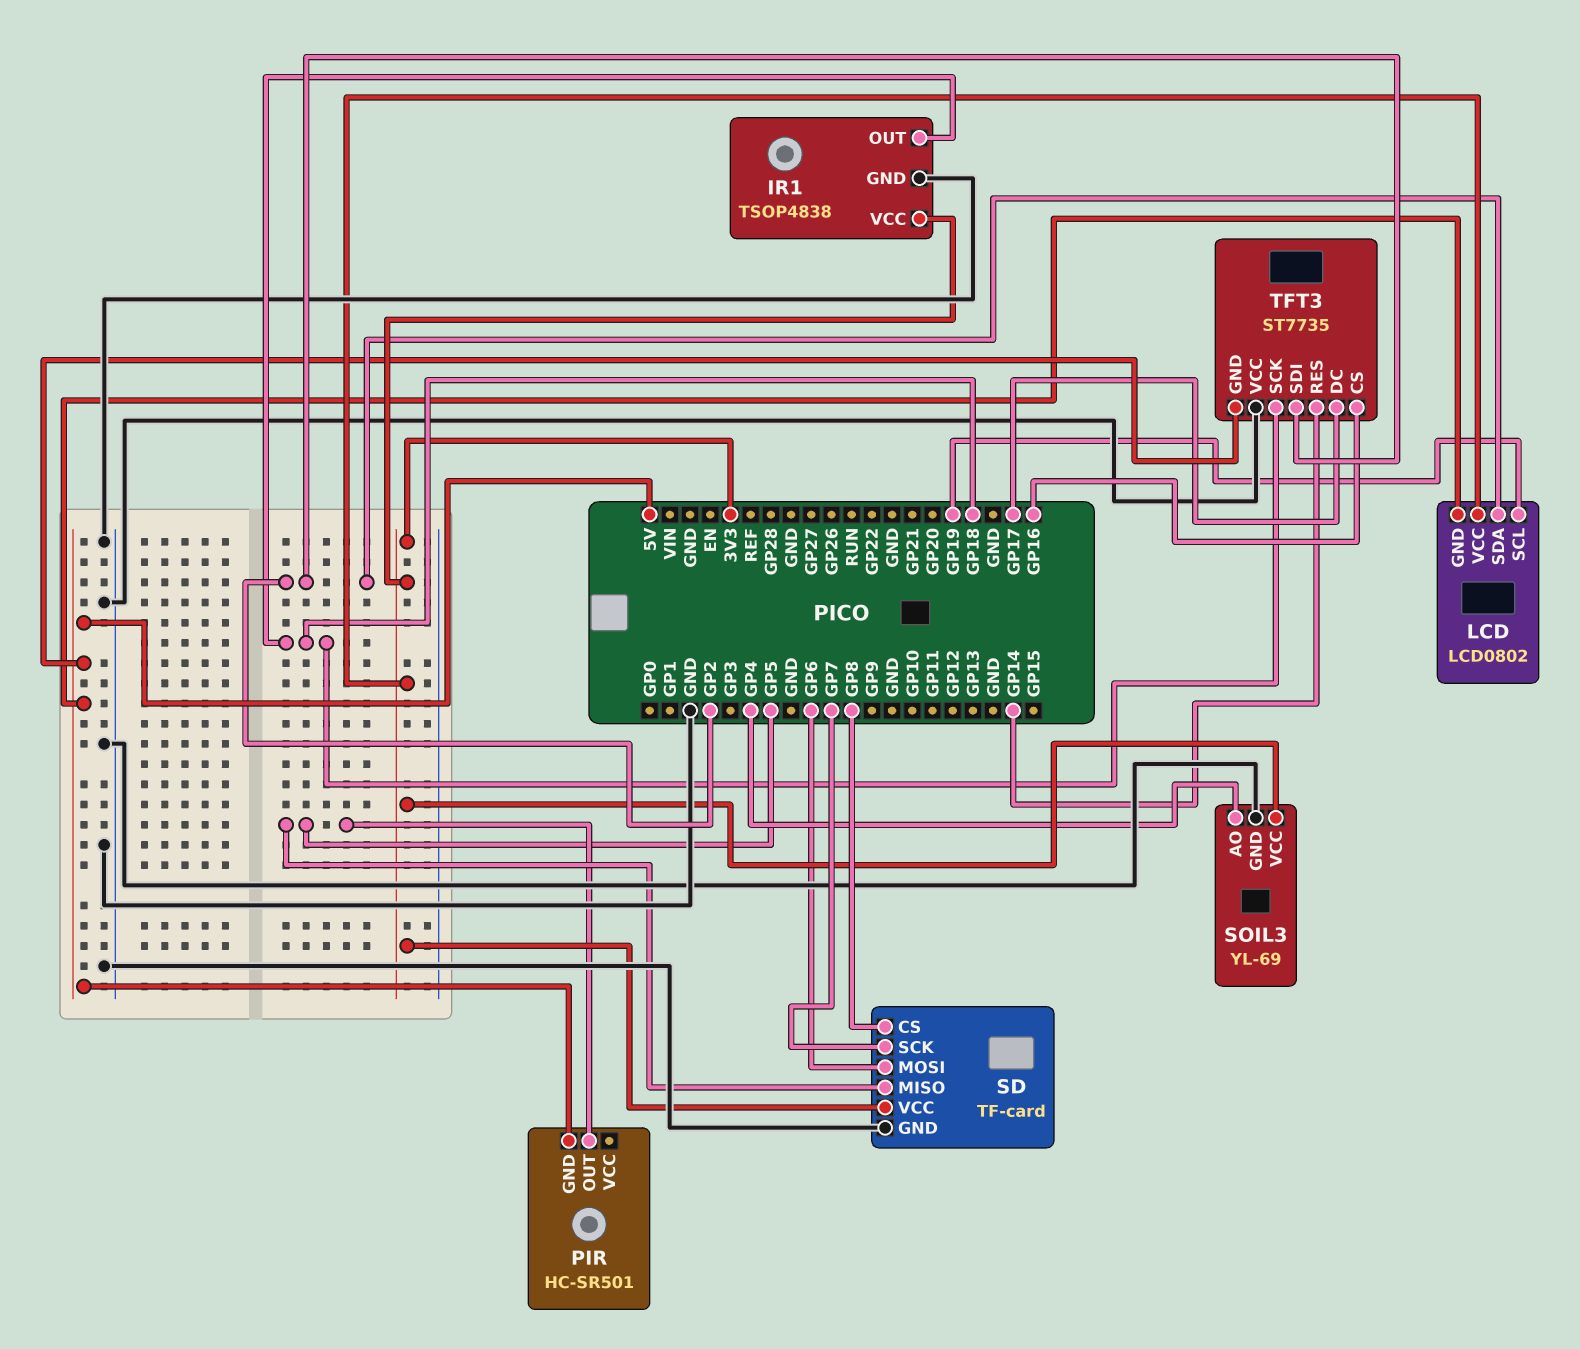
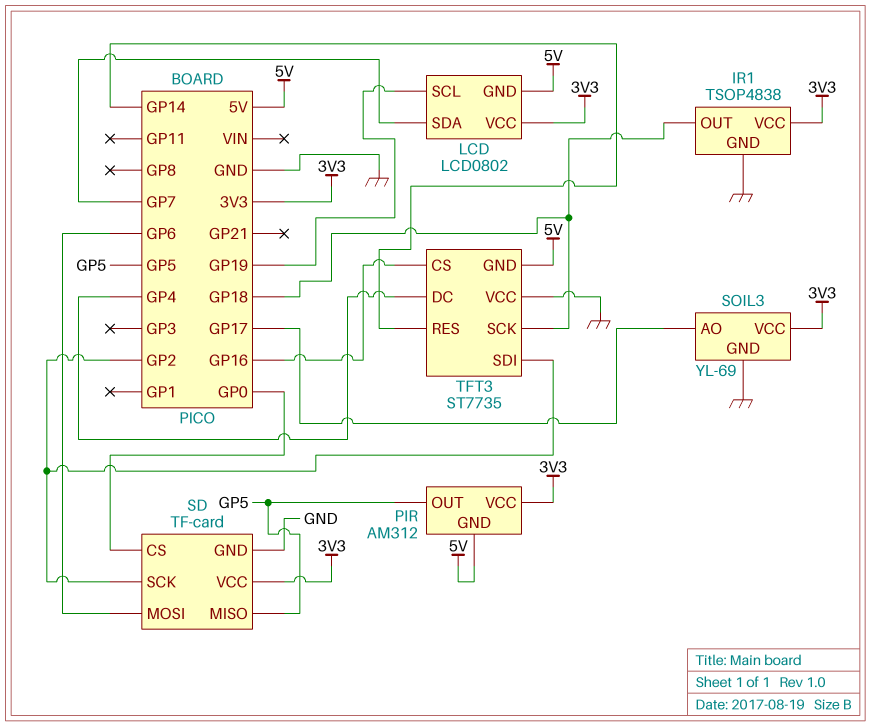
LCD pin SDA: GP2 -> GP7
PIR: HC-SR501 -> AM312
PIR pin VCC: none -> 3V3
SD pin CS: GP8 -> GP0
SD pin SCK: GP7 -> GP2
SOIL3 pin AO: GP4 -> GP17
TFT3 pin DC: GP17 -> GP4

